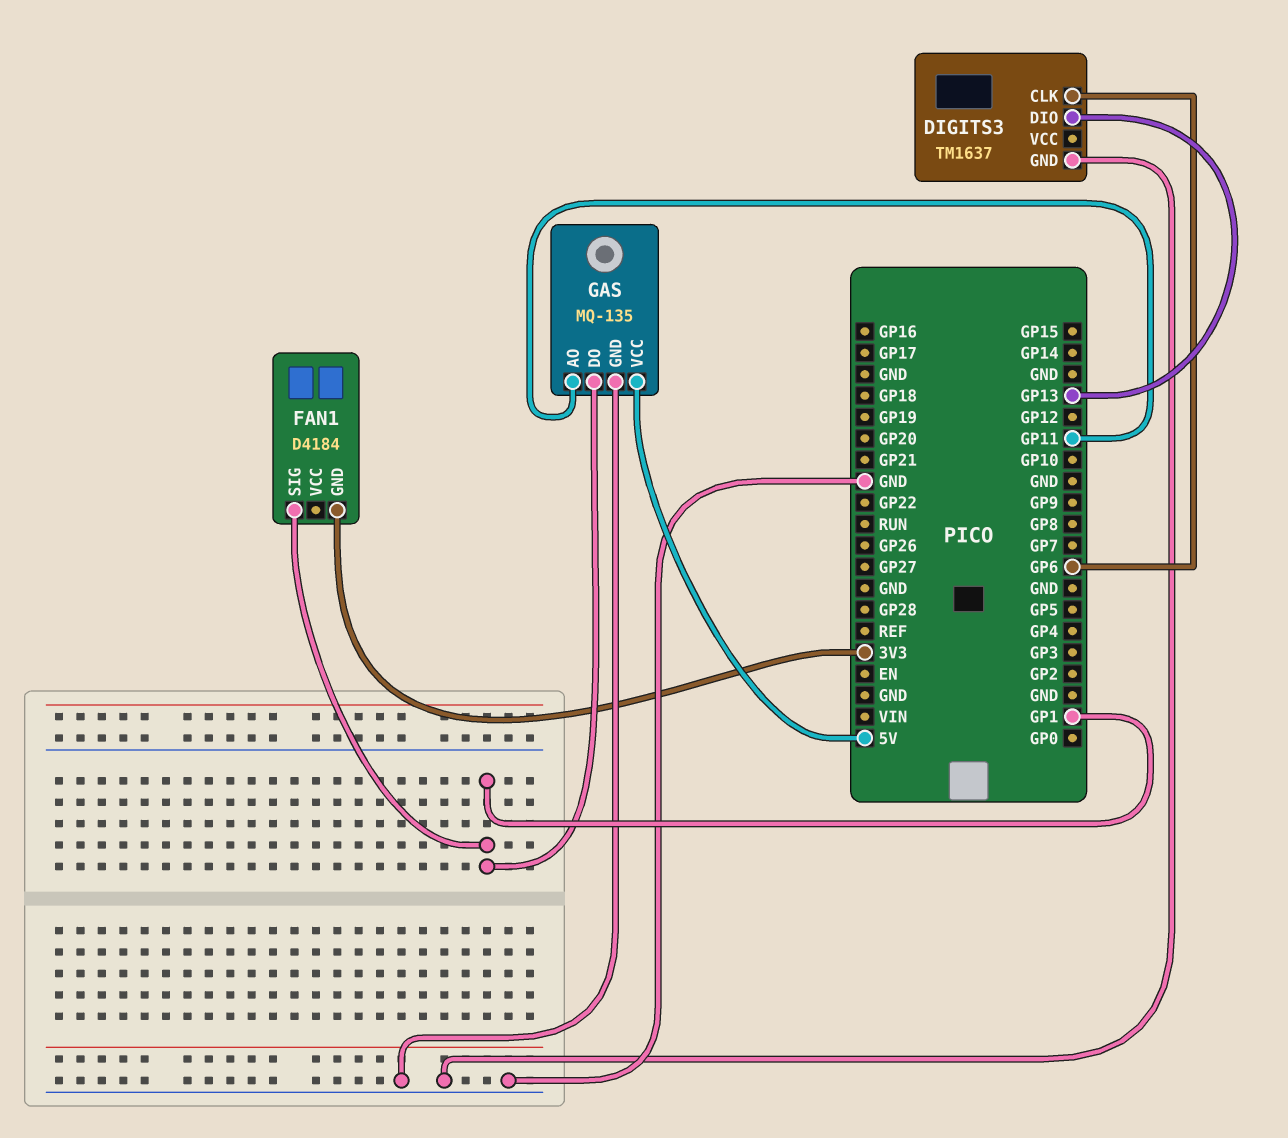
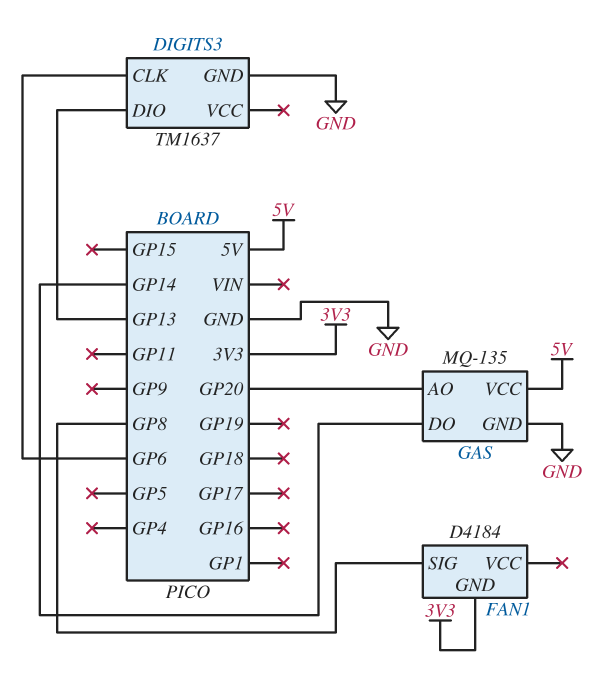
FAN1 pin SIG: GP1 -> GP8
GAS pin AO: GP11 -> GP20
GAS pin DO: GP1 -> GP14

